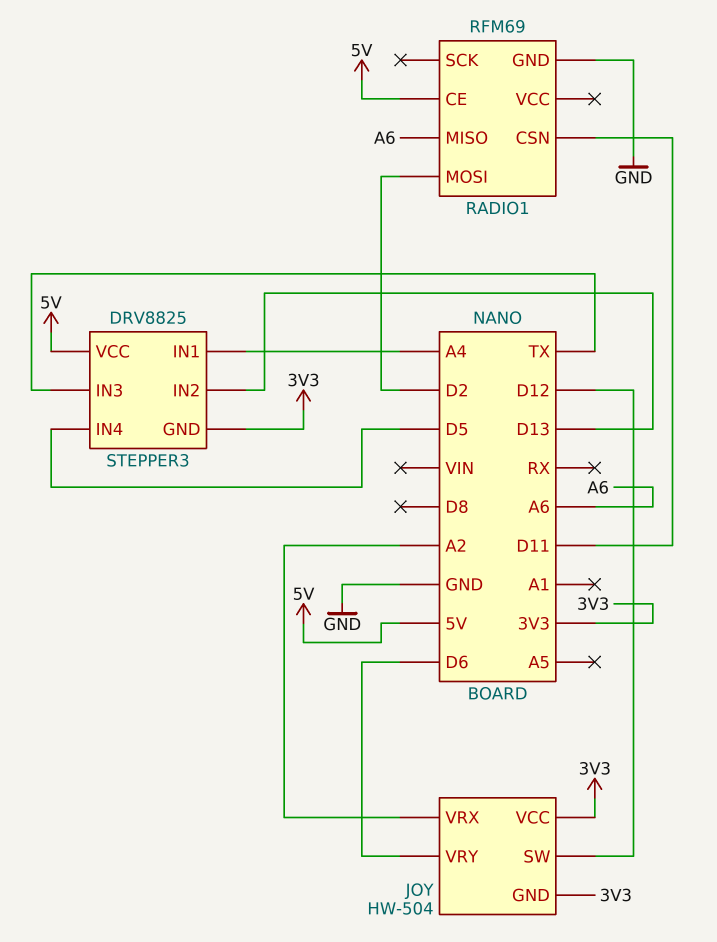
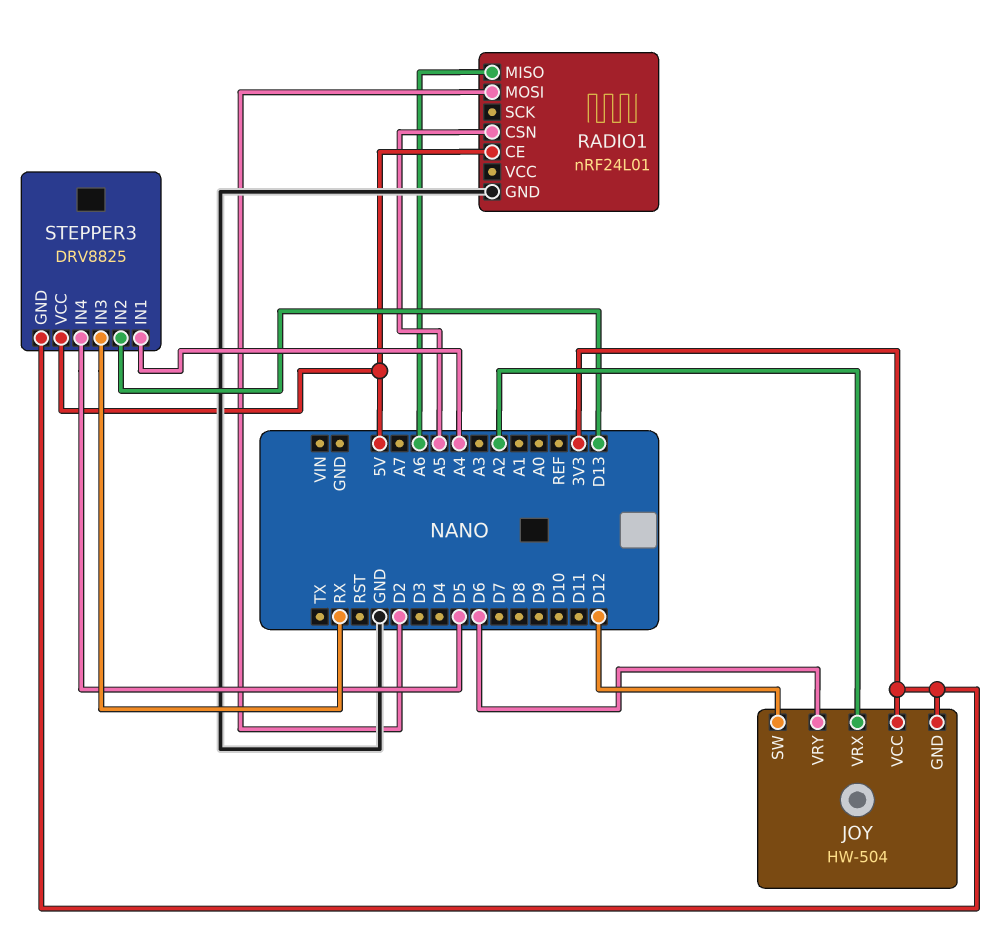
RADIO1: RFM69 -> nRF24L01
RADIO1 pin CSN: D11 -> A5
STEPPER3 pin IN3: TX -> RX

